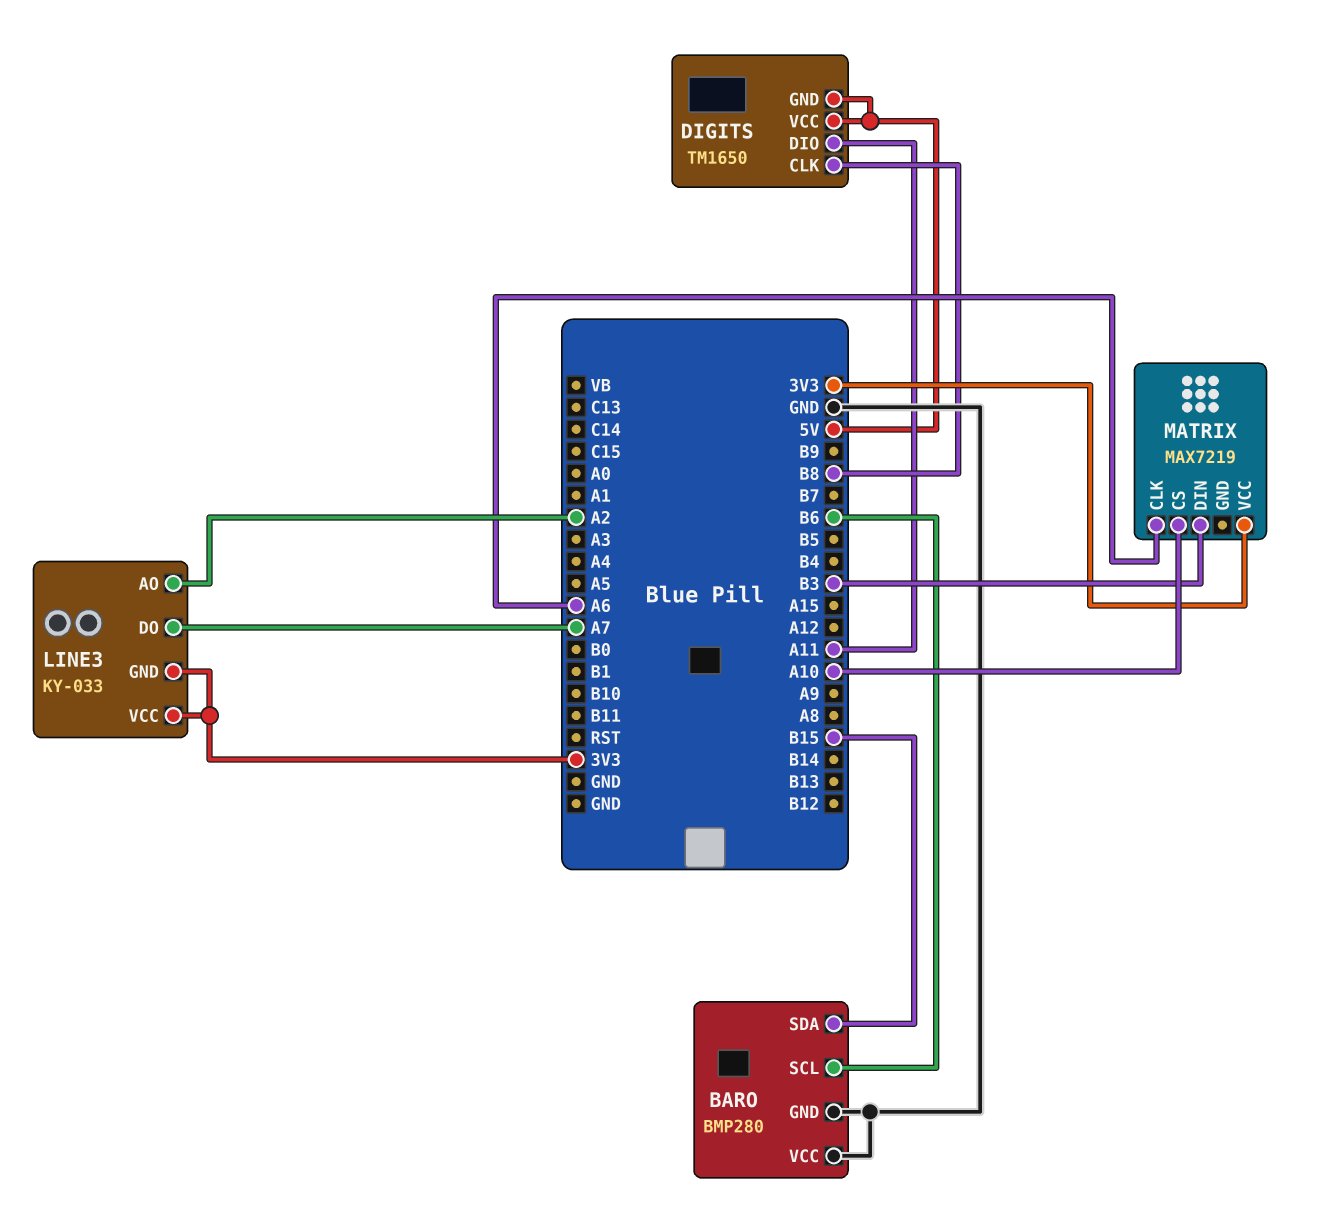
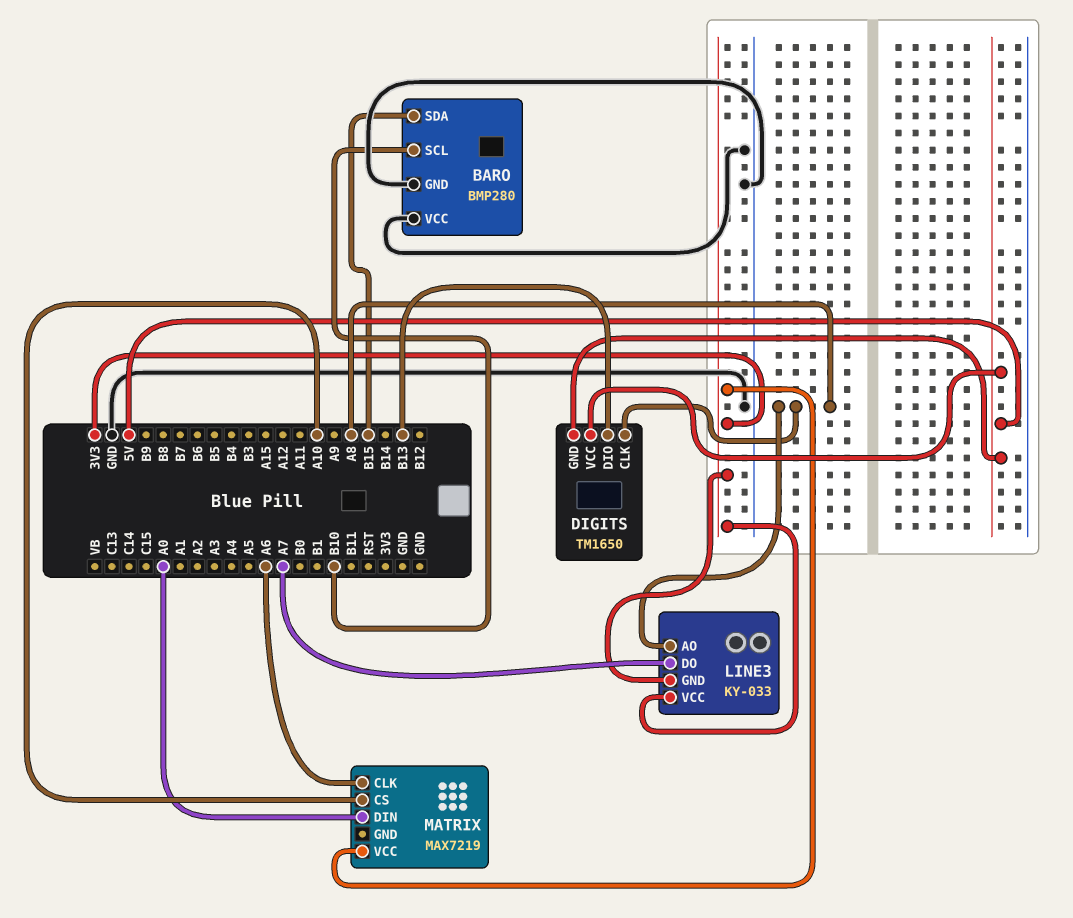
BARO pin SCL: B6 -> B10
DIGITS pin CLK: B8 -> A8
DIGITS pin DIO: A11 -> B13
LINE3 pin AO: A2 -> A8
MATRIX pin DIN: B3 -> A0

